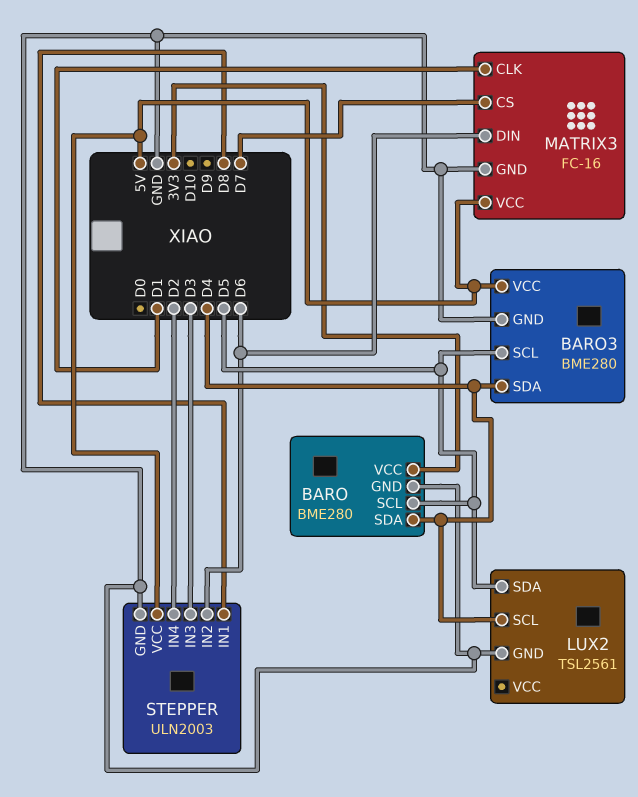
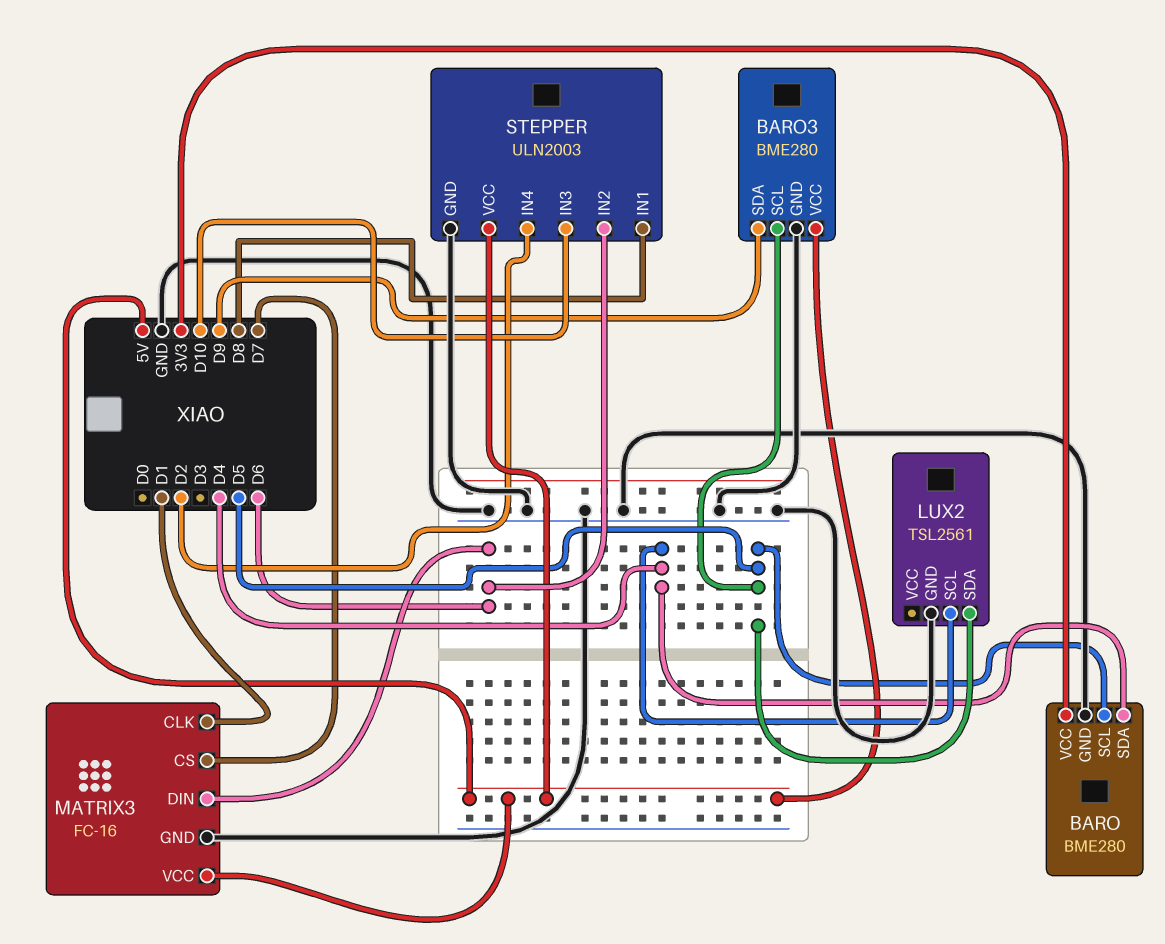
BARO3 pin SDA: D4 -> D9
STEPPER pin IN3: D3 -> D10

